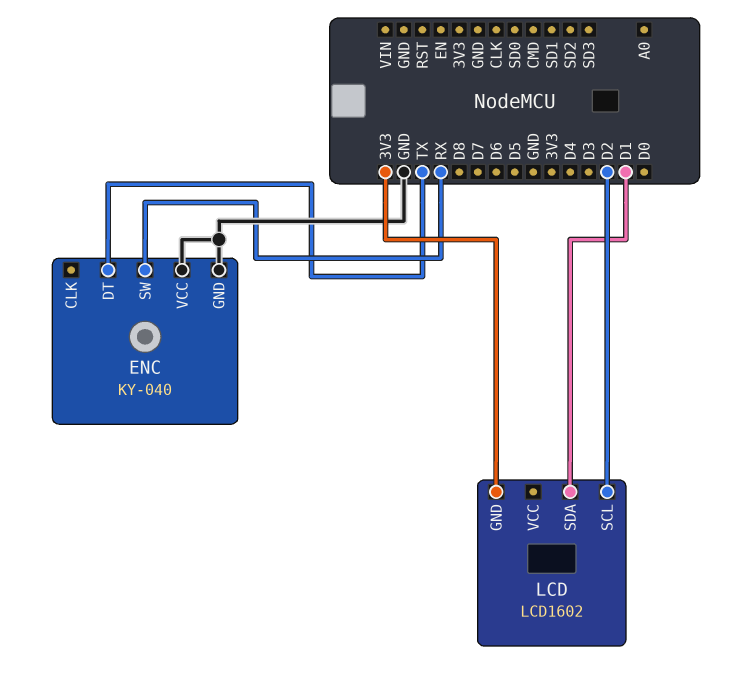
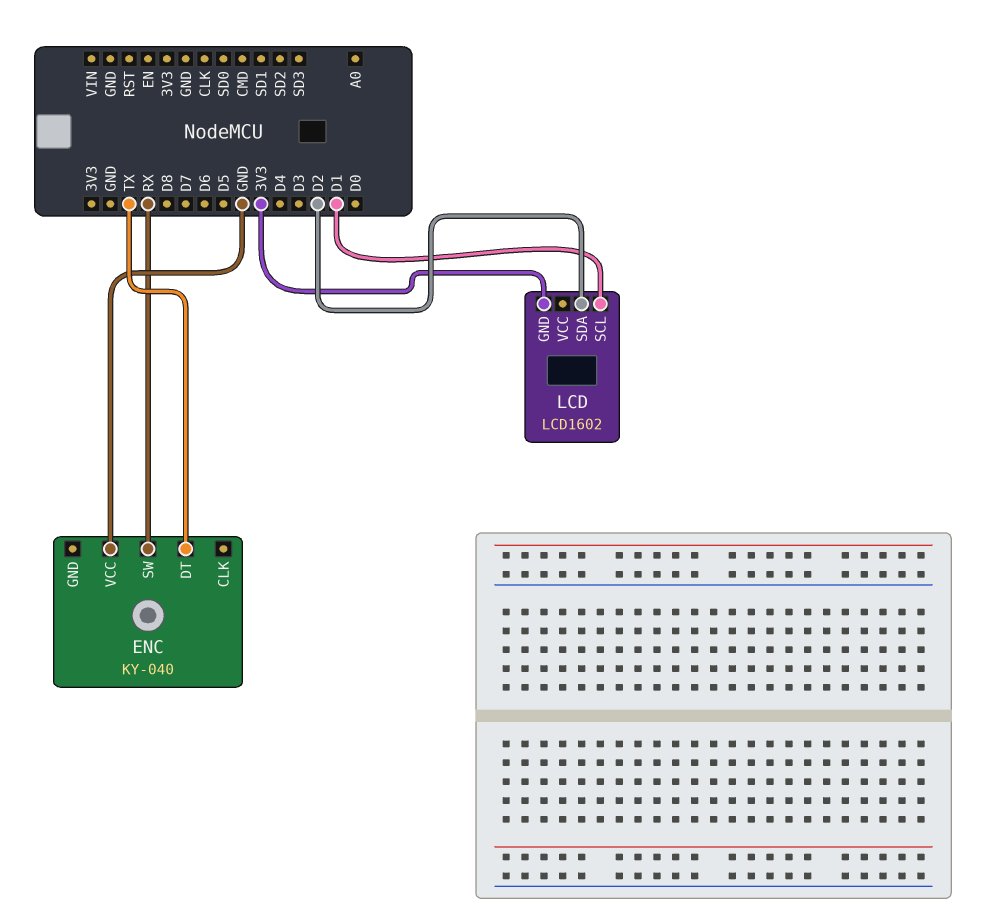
ENC pin GND: GND -> none
LCD pin SCL: D2 -> D1
LCD pin SDA: D1 -> D2

